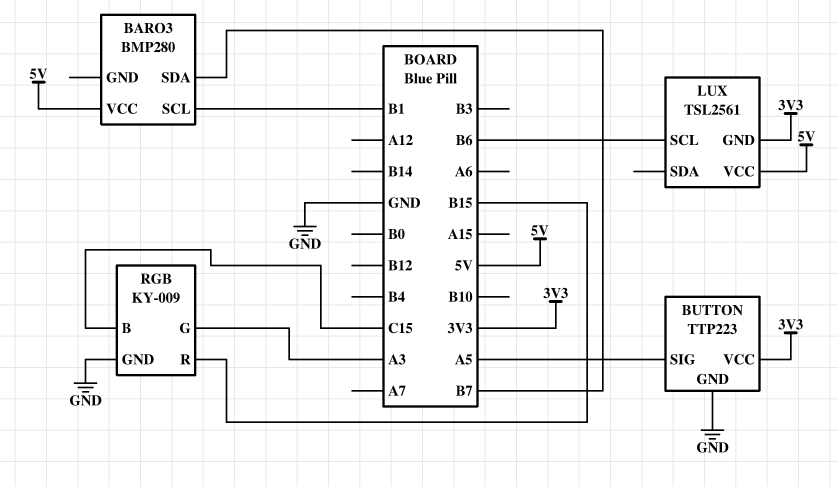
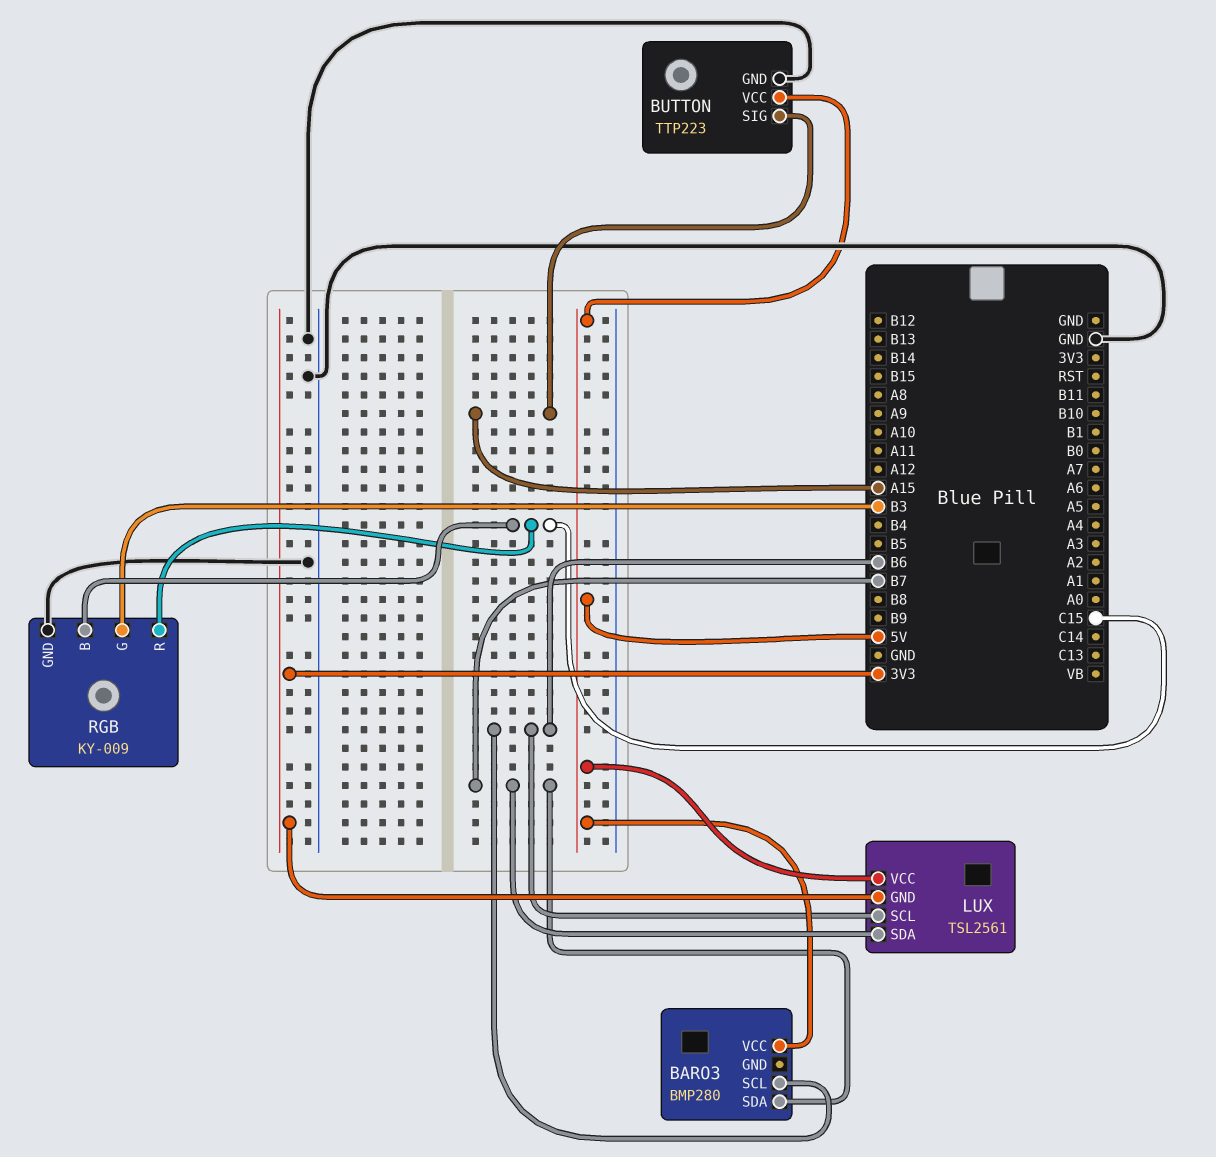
BARO3 pin SCL: B1 -> B6
BUTTON pin SIG: A5 -> A15
BUTTON pin VCC: 3V3 -> 5V
LUX pin SDA: none -> B7
RGB pin G: A3 -> B3
RGB pin R: B15 -> C15

